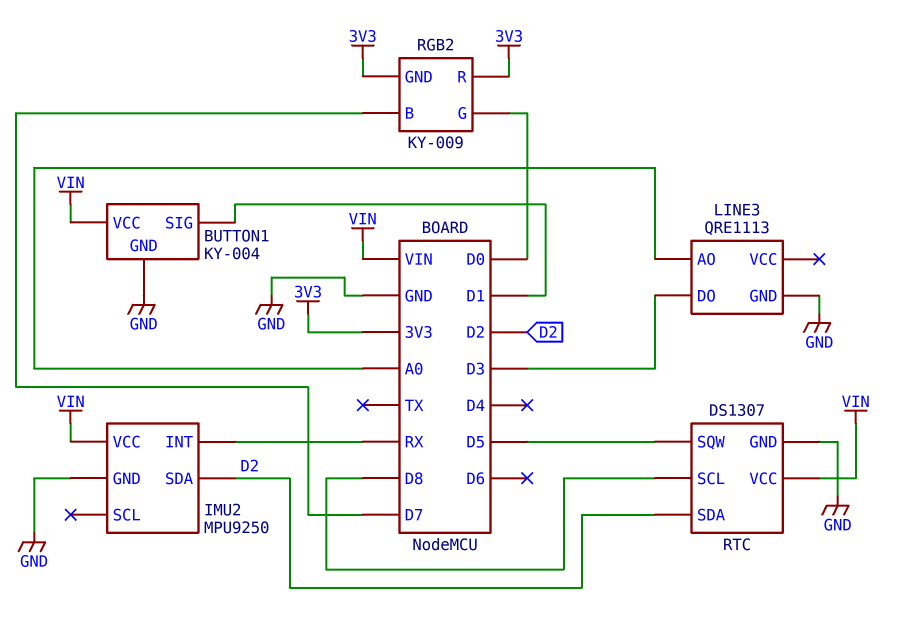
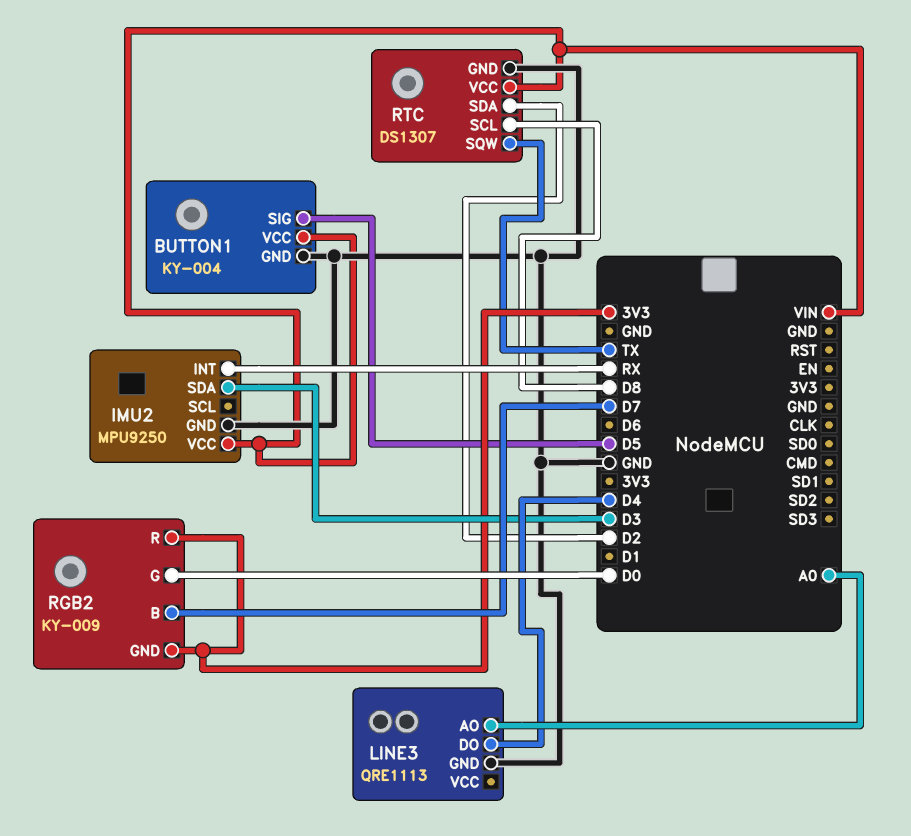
BUTTON1 pin SIG: D1 -> D5
IMU2 pin SDA: D2 -> D3
LINE3 pin DO: D3 -> D4
RTC pin SQW: D5 -> TX

